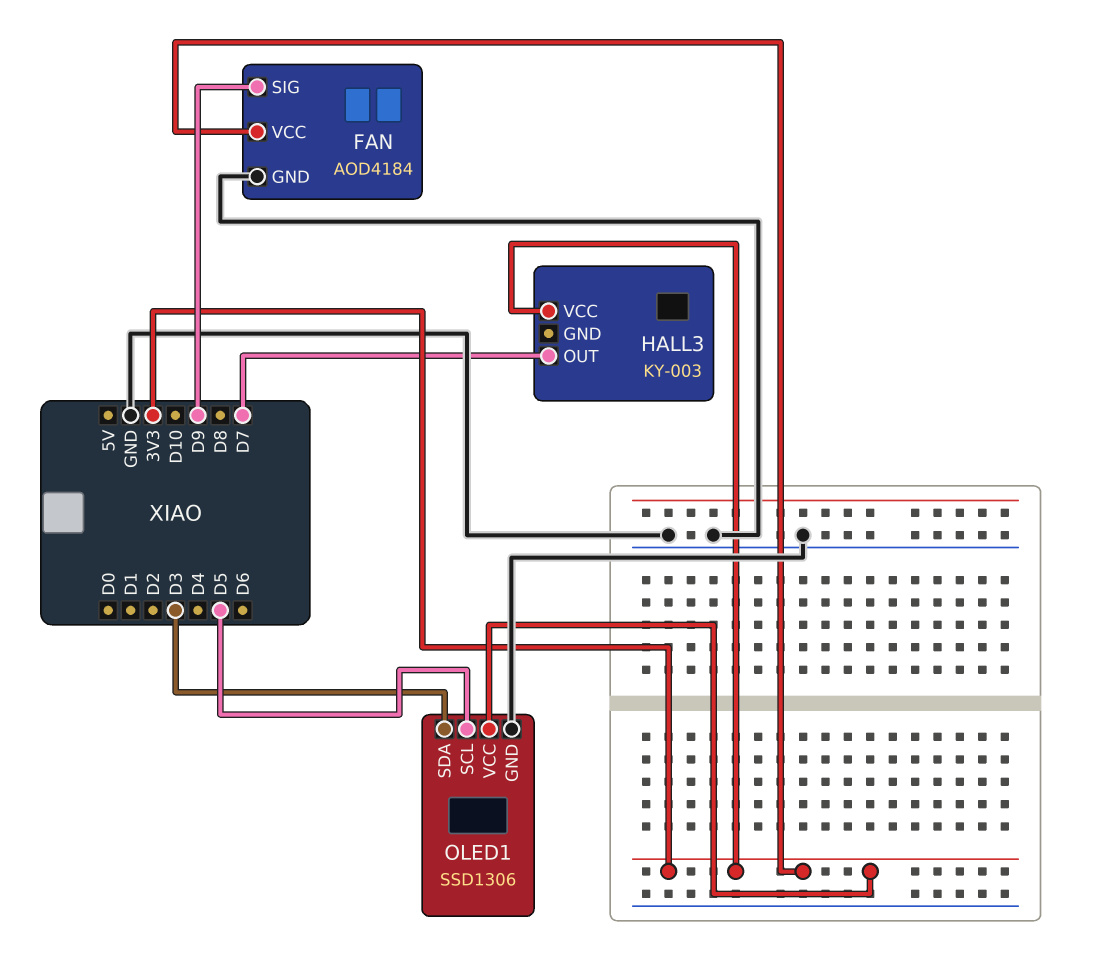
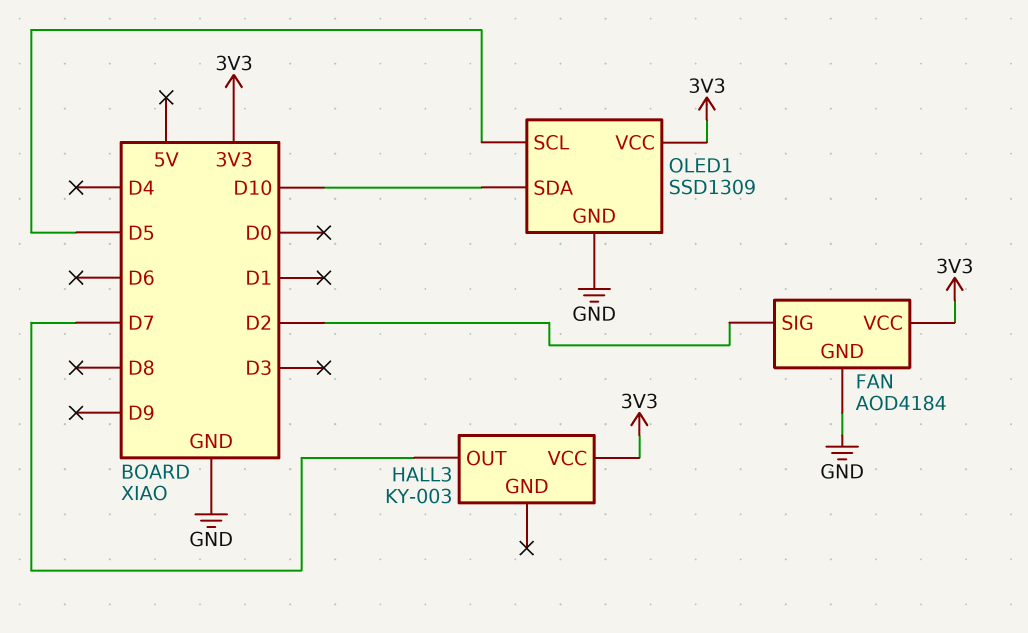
FAN pin SIG: D9 -> D2
OLED1: SSD1306 -> SSD1309
OLED1 pin SDA: D3 -> D10

